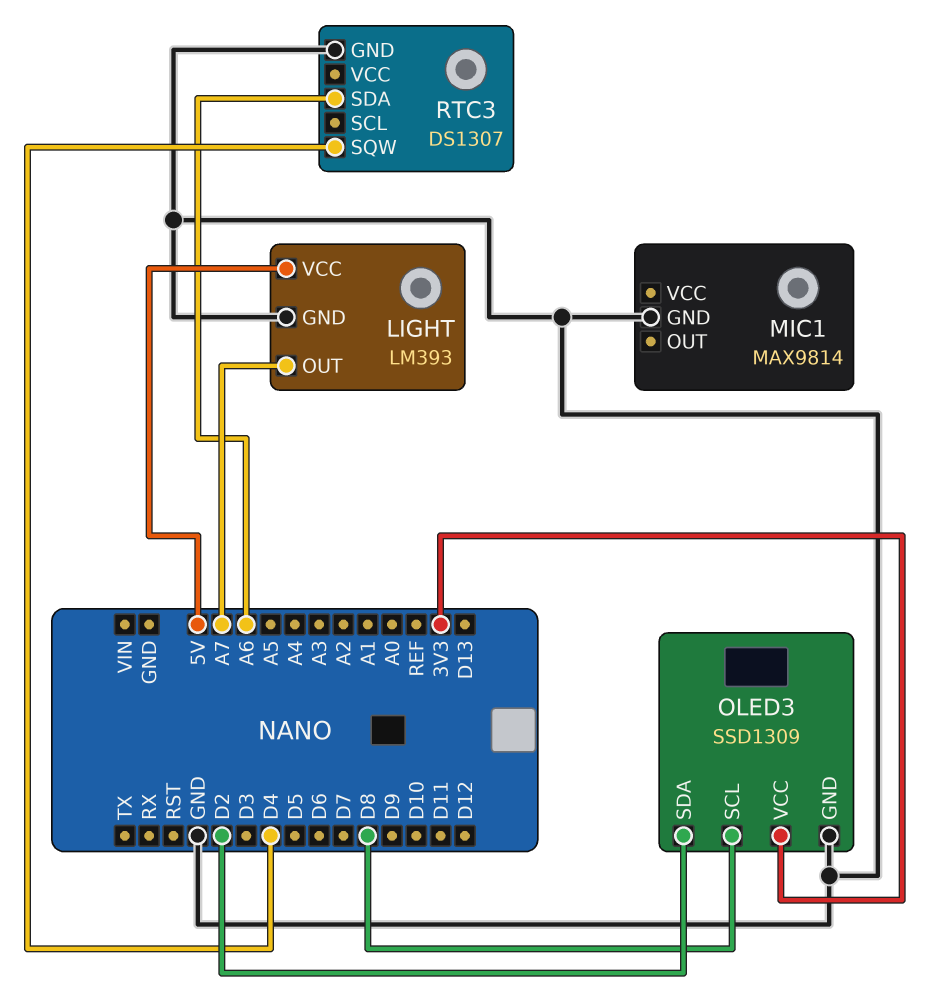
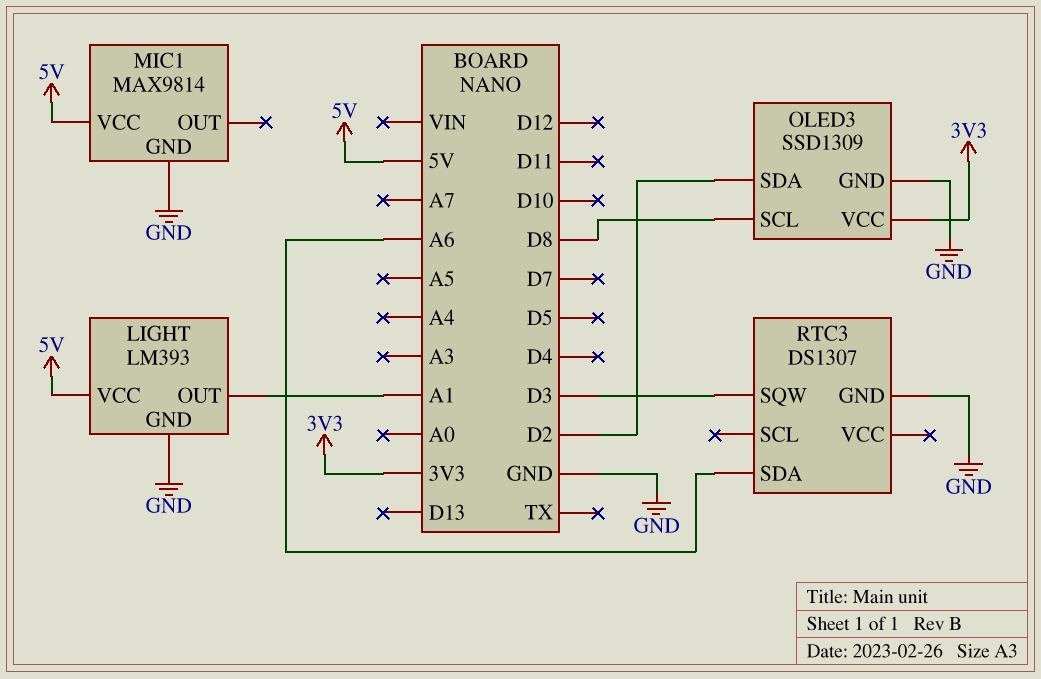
LIGHT pin OUT: A7 -> A1
MIC1 pin VCC: none -> 5V
RTC3 pin SQW: D4 -> D3

